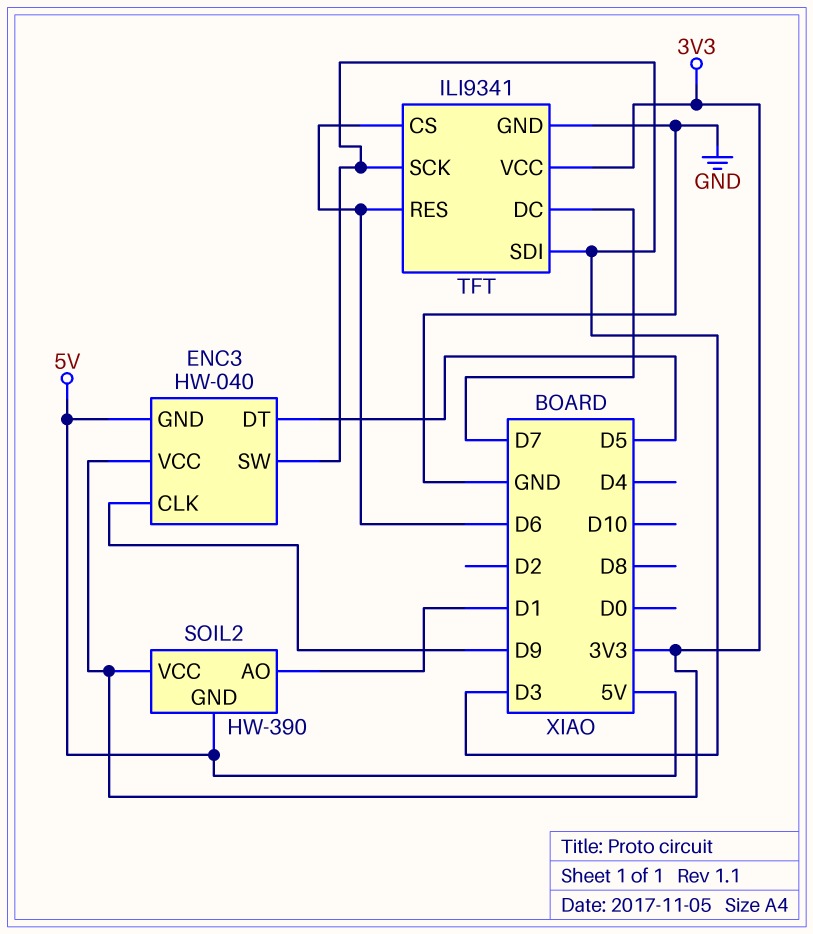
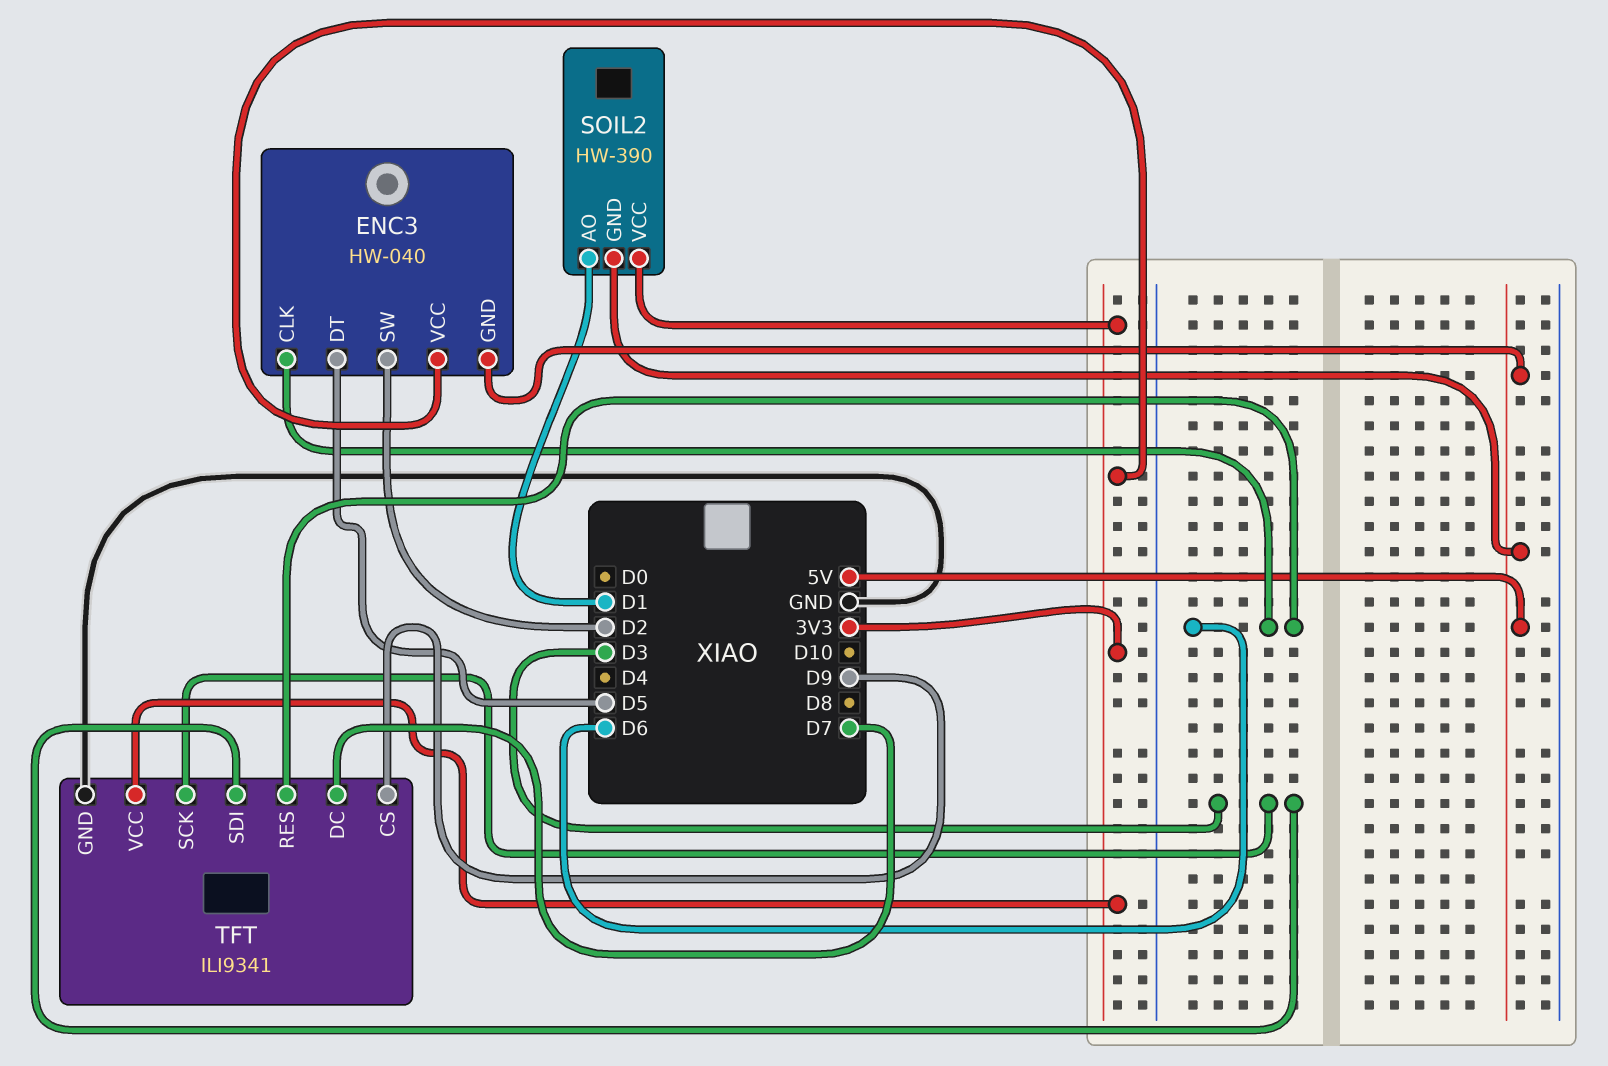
ENC3 pin CLK: D9 -> D6
ENC3 pin SW: D3 -> D2
TFT pin CS: D6 -> D9

